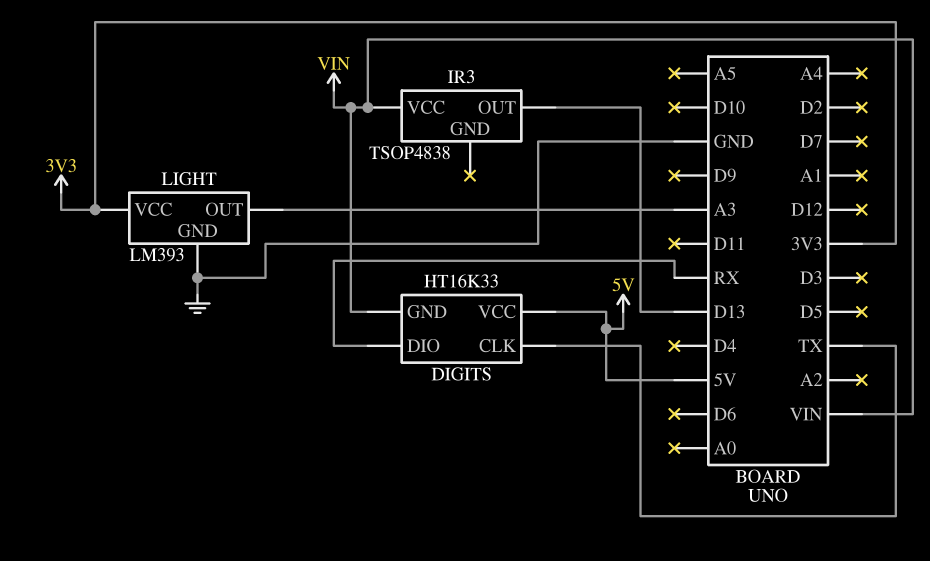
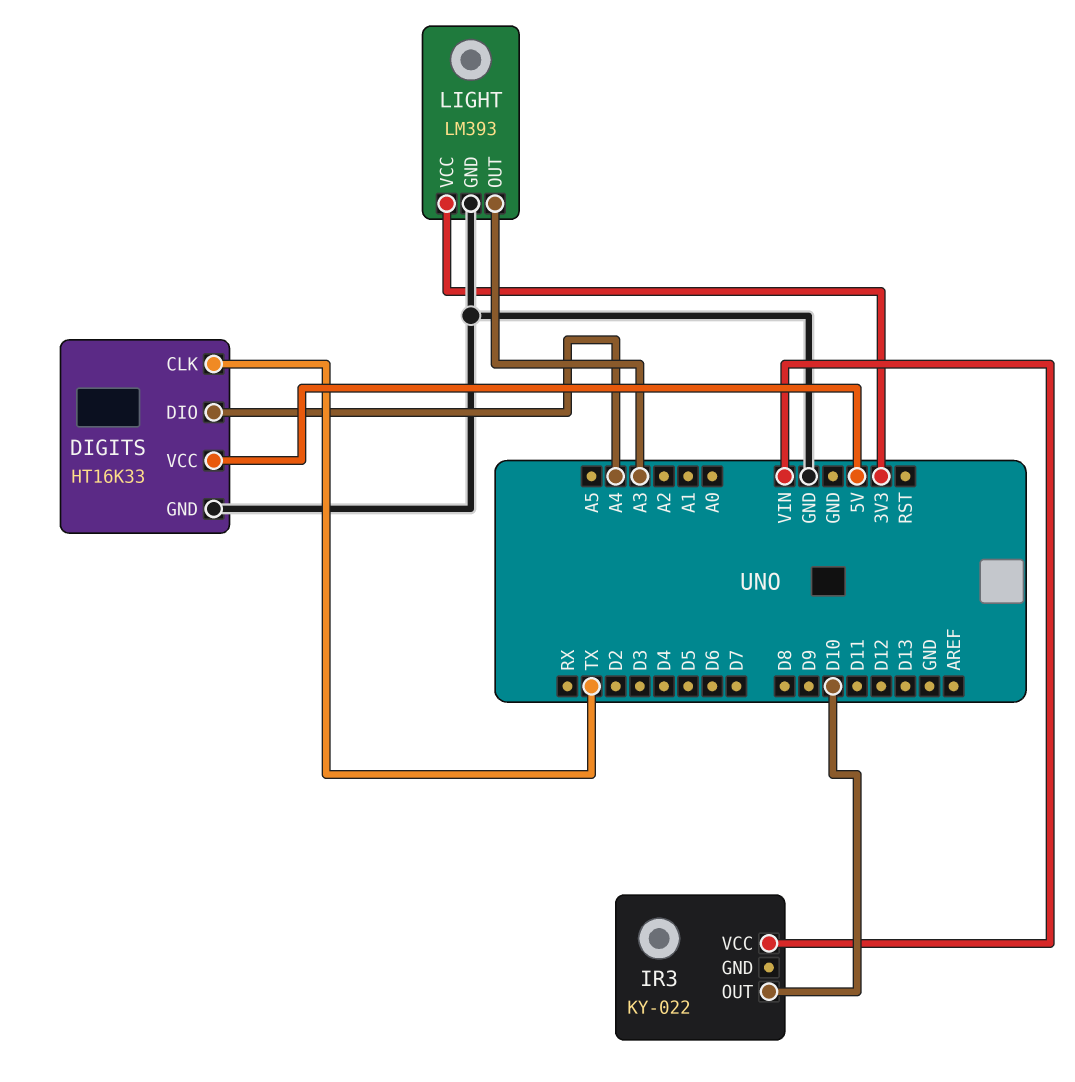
DIGITS pin DIO: RX -> A4
DIGITS pin GND: VIN -> GND
IR3: TSOP4838 -> KY-022
IR3 pin OUT: D13 -> D10

